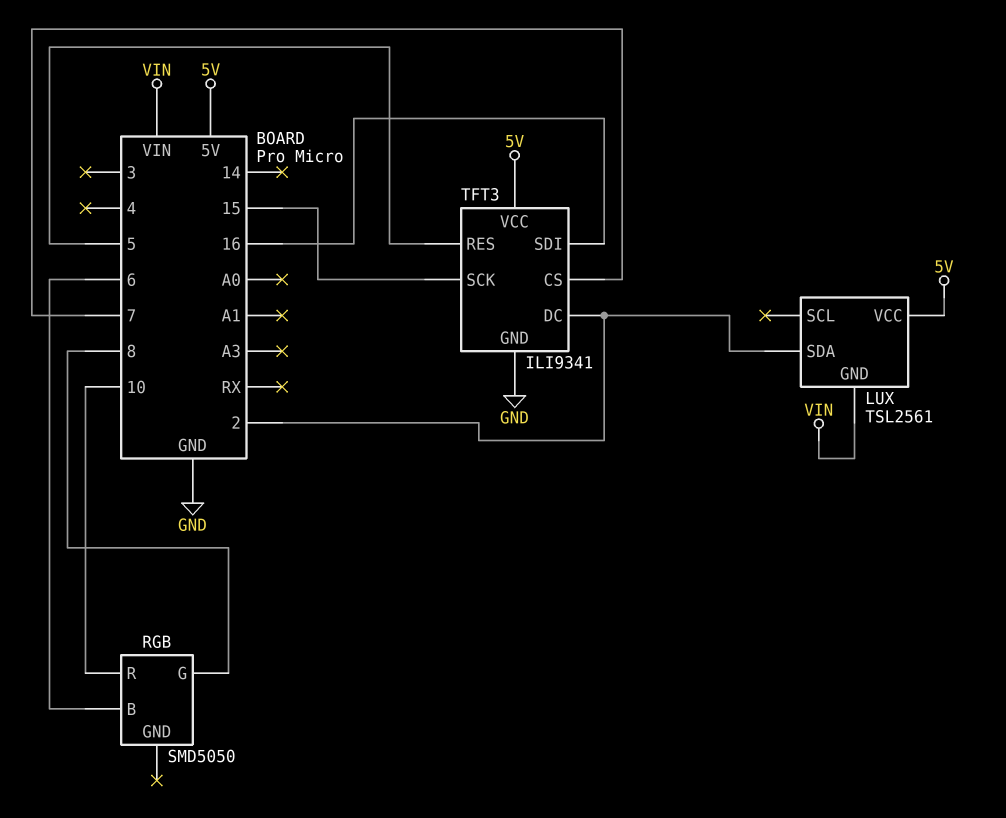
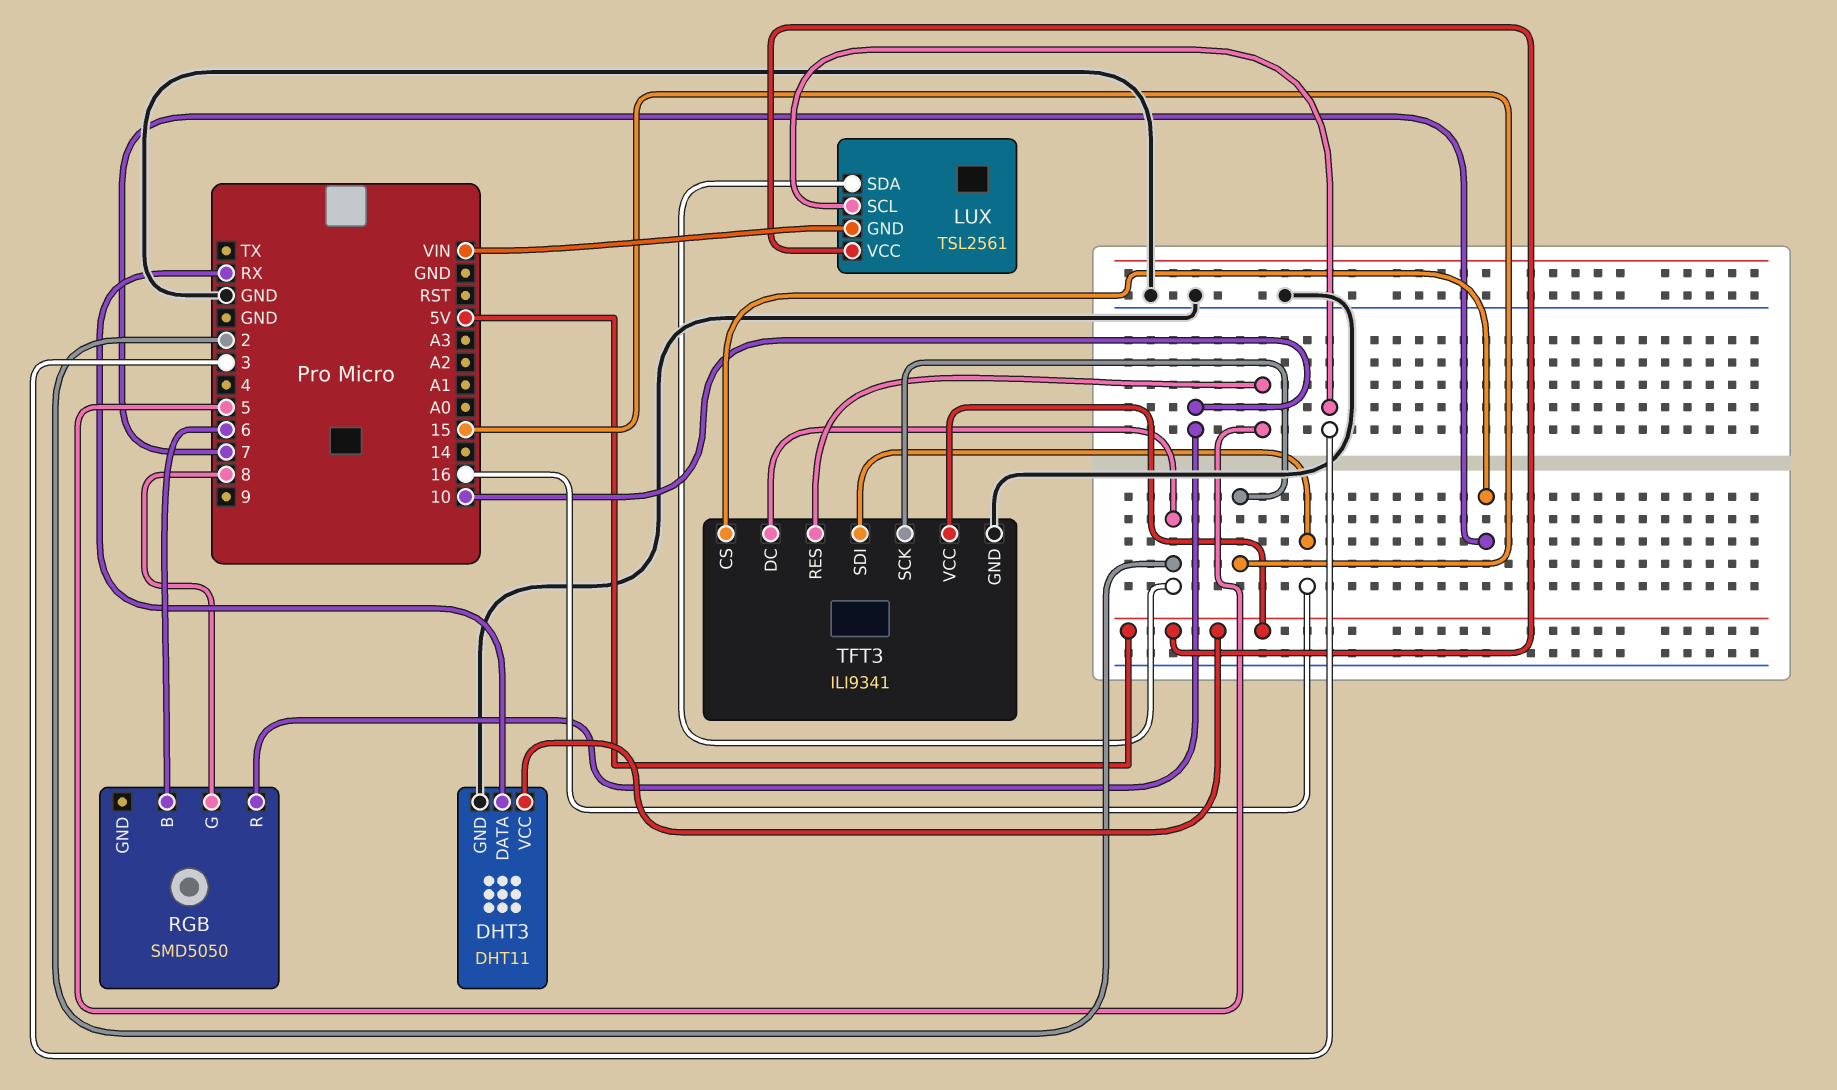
DHT3: none -> DHT11
DHT3 pin DATA: none -> RX
DHT3 pin GND: none -> GND
DHT3 pin VCC: none -> 5V
LUX pin SCL: none -> 3

